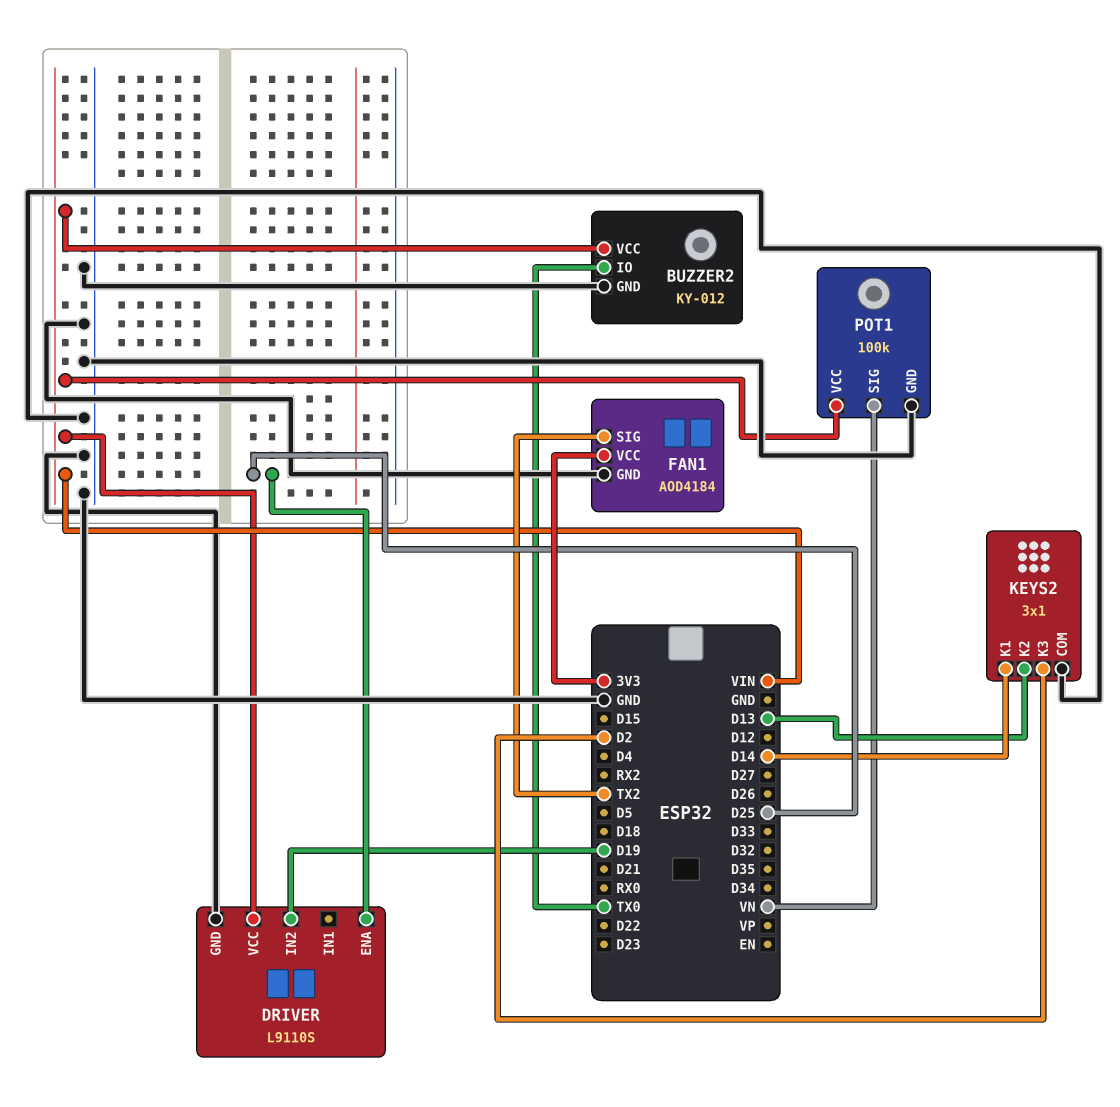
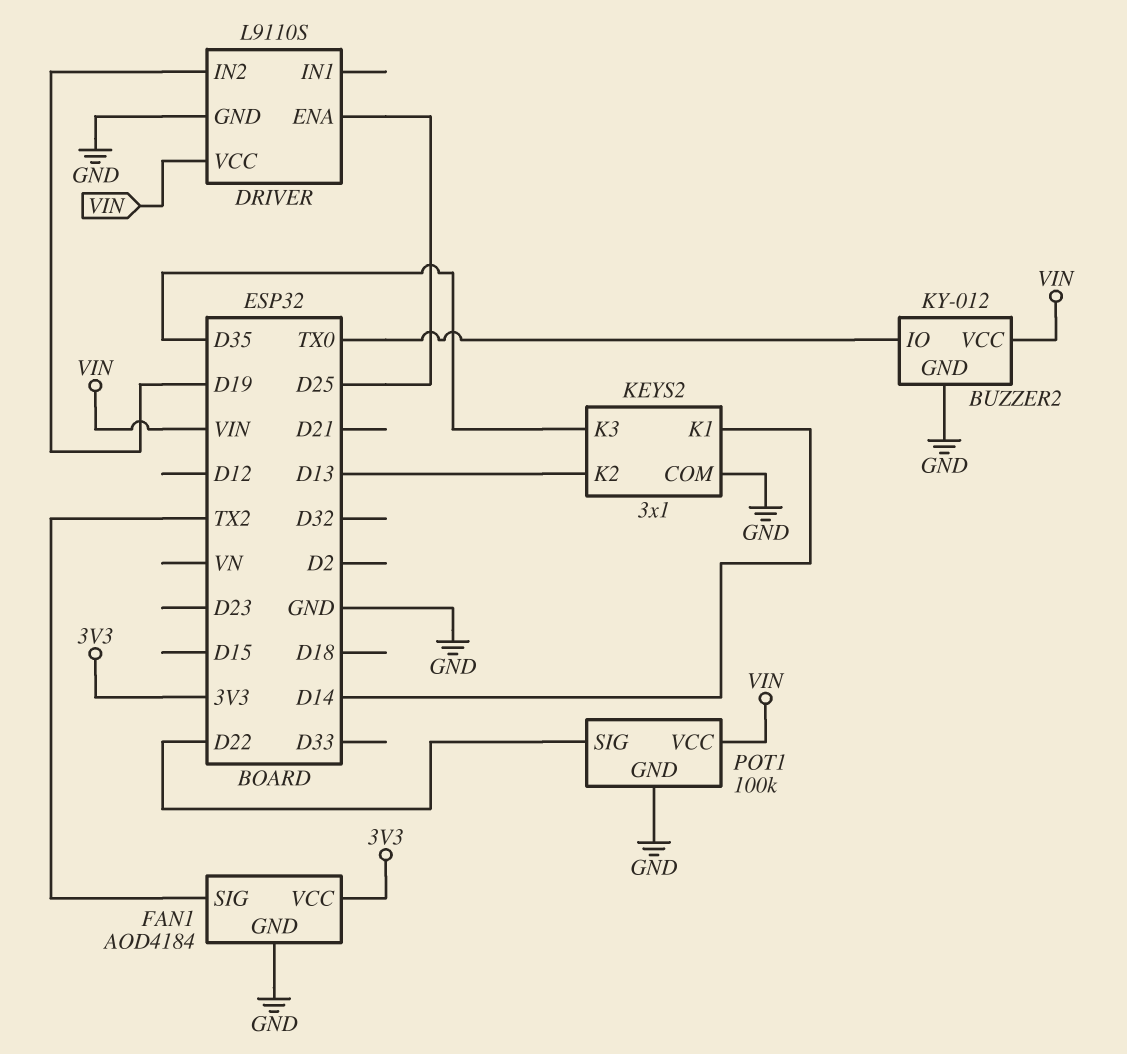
KEYS2 pin K3: D2 -> D35
POT1 pin SIG: VN -> D22

